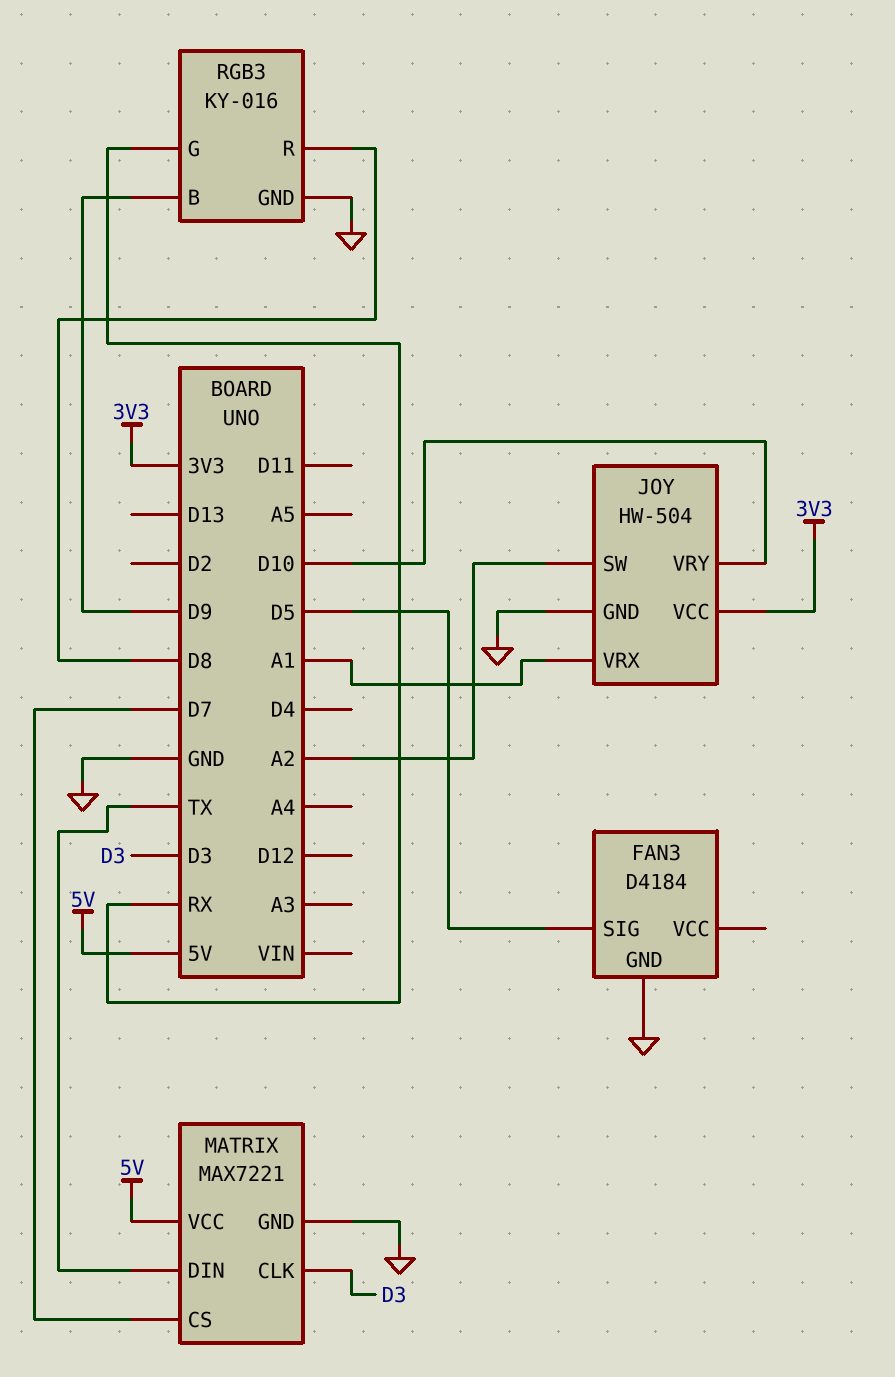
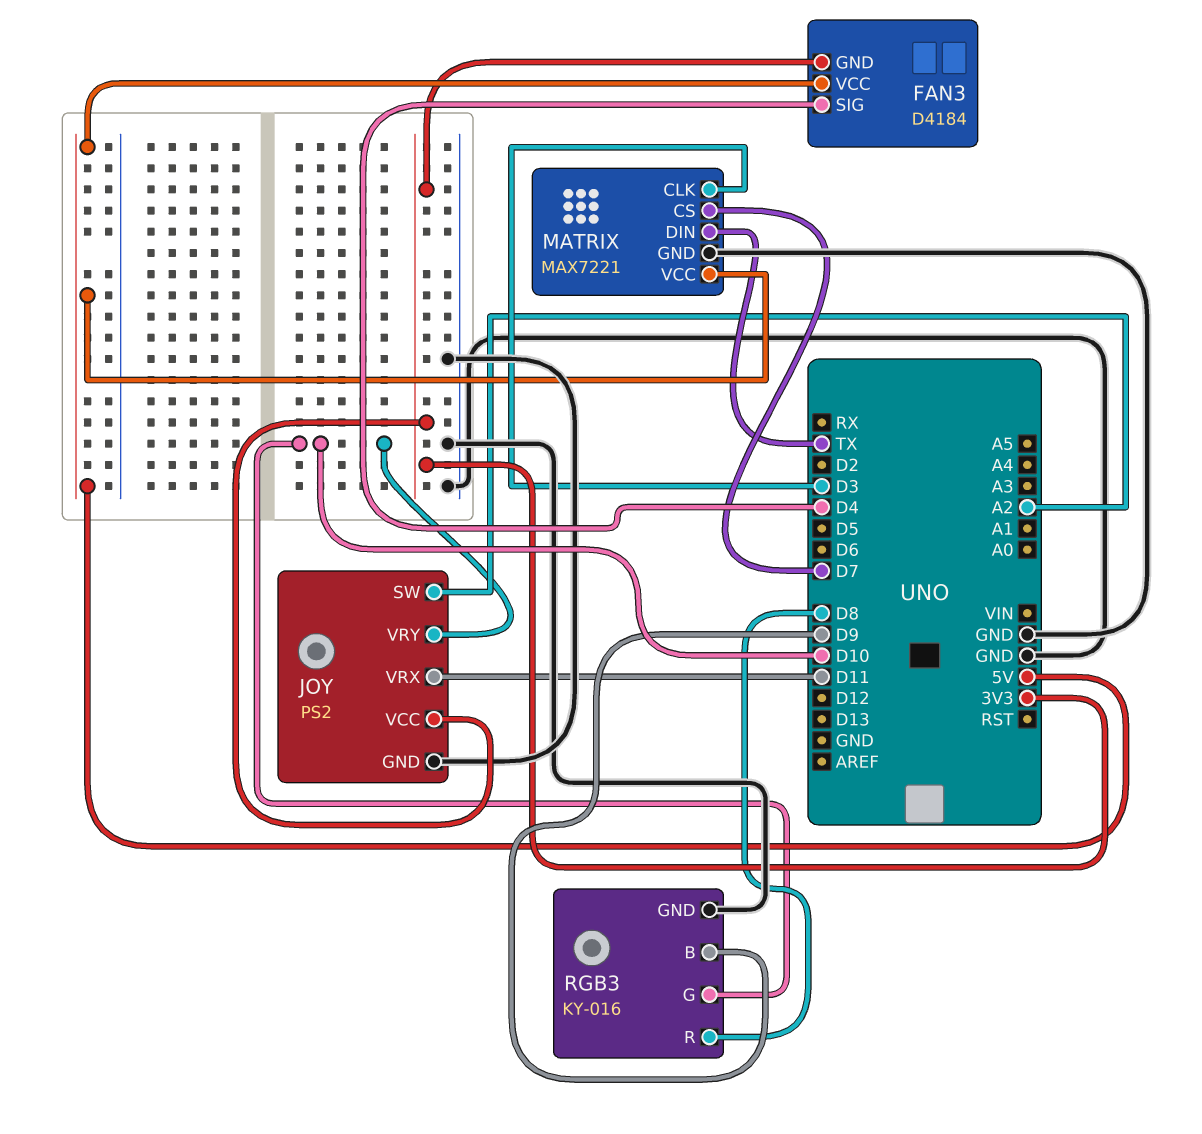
FAN3 pin GND: GND -> 3V3
FAN3 pin SIG: D5 -> D4
FAN3 pin VCC: none -> 5V
JOY: HW-504 -> PS2
JOY pin VRX: A1 -> D11
RGB3 pin G: RX -> D10

